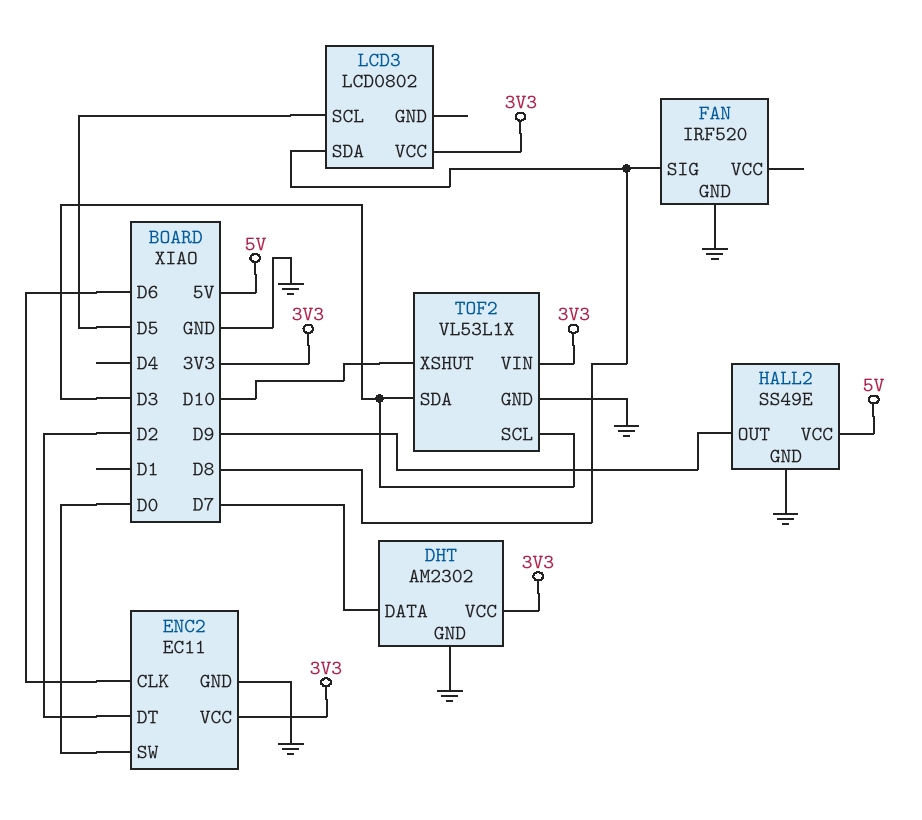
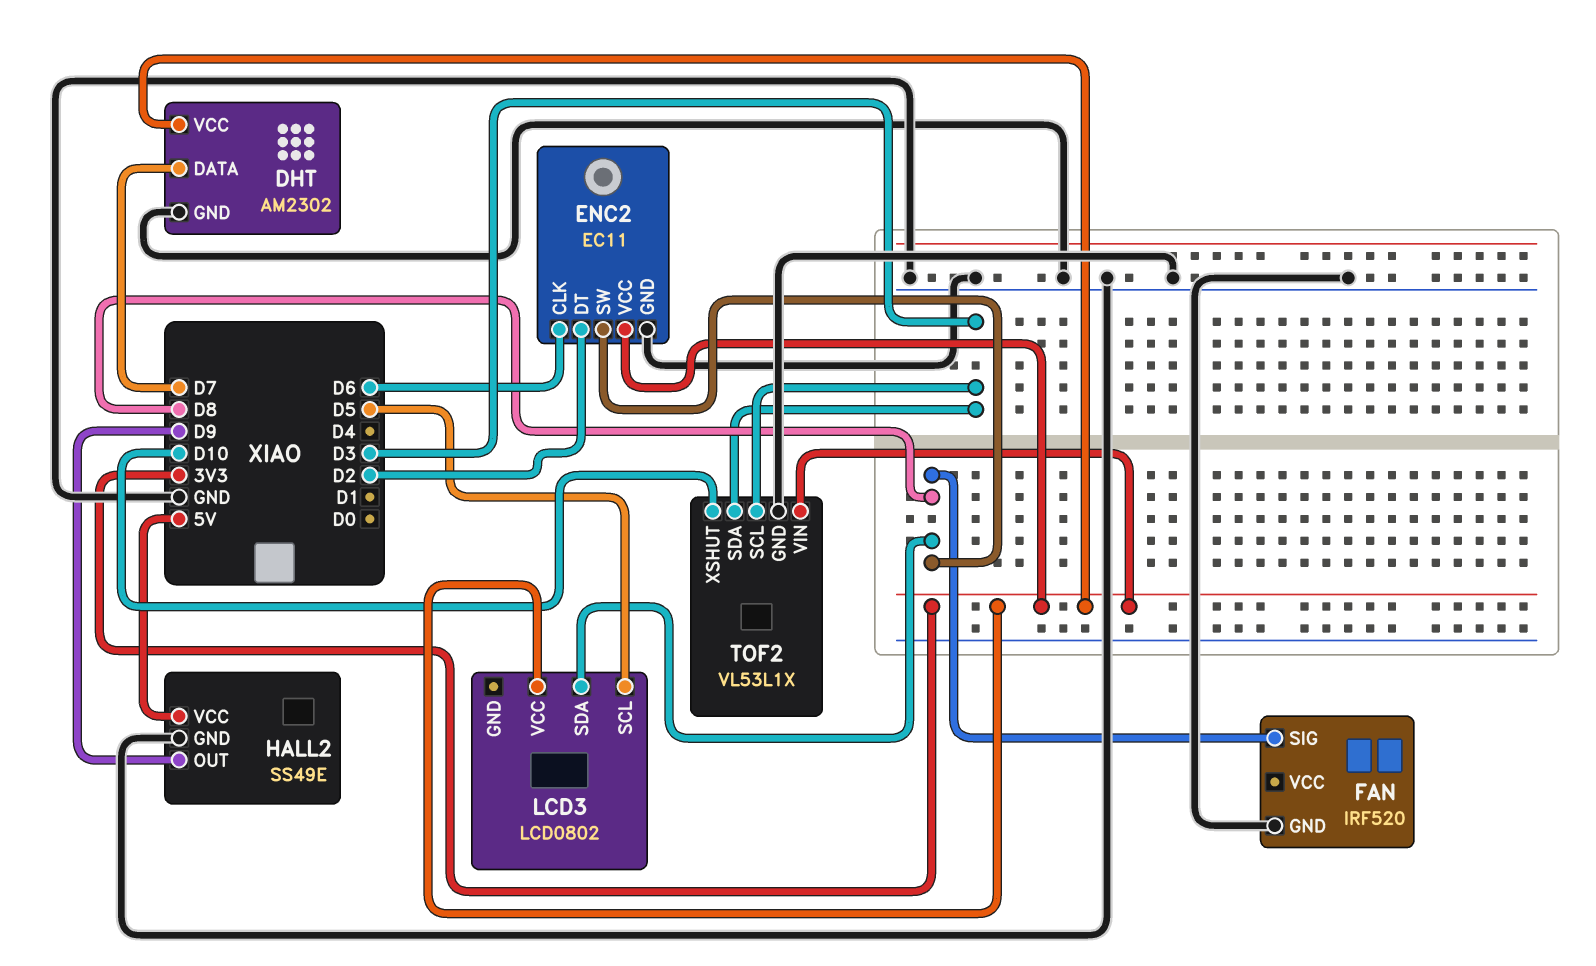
ENC2 pin SW: D0 -> D8

